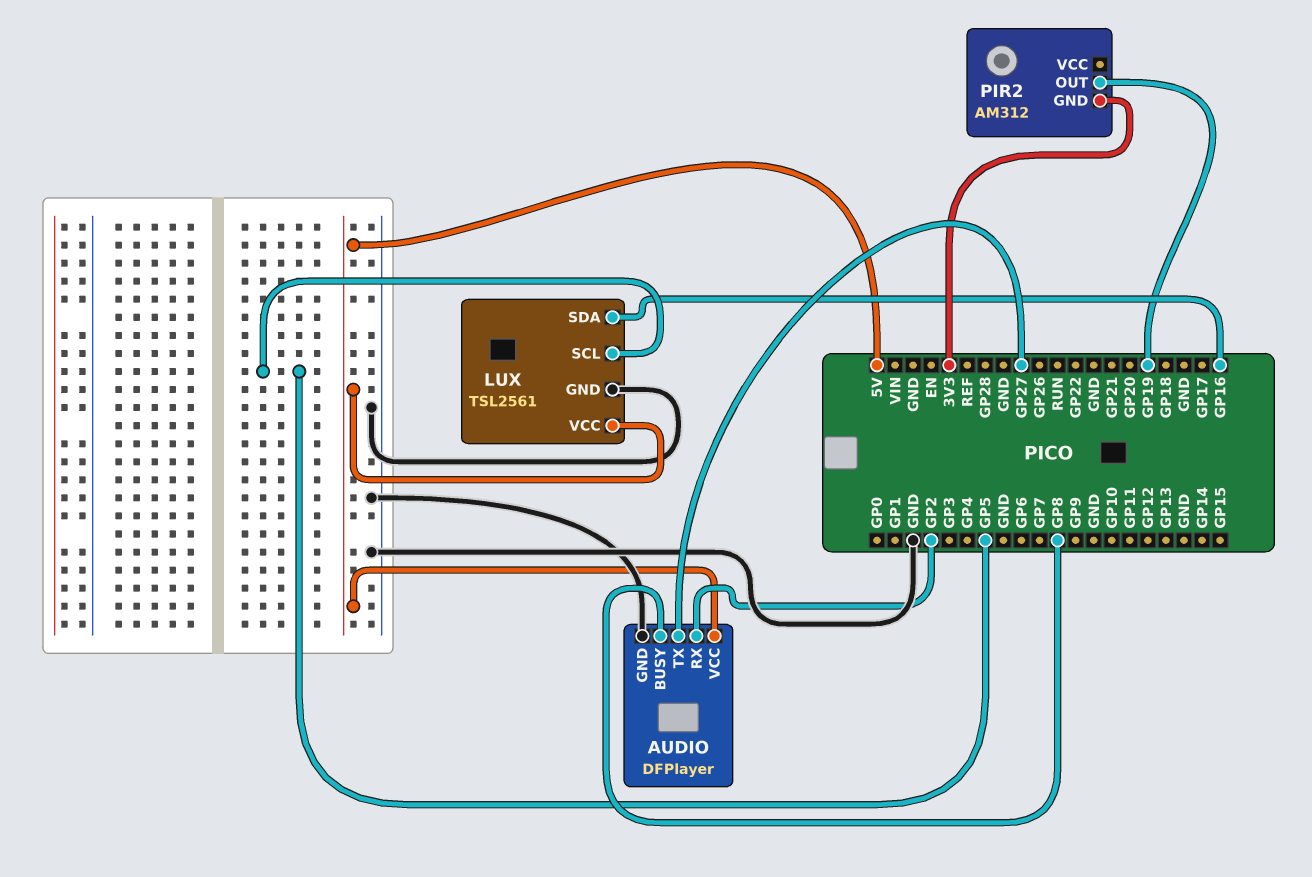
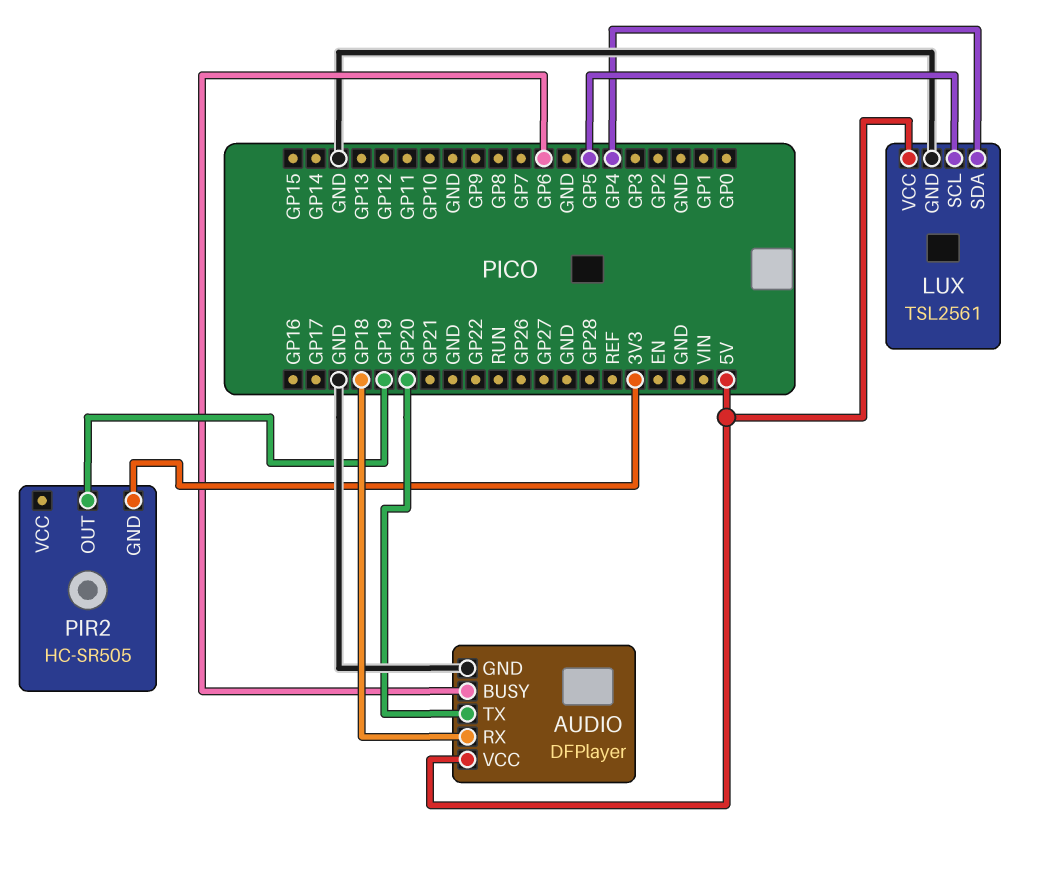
AUDIO pin BUSY: GP8 -> GP6
AUDIO pin RX: GP2 -> GP18
AUDIO pin TX: GP27 -> GP20
LUX pin SDA: GP16 -> GP4
PIR2: AM312 -> HC-SR505

